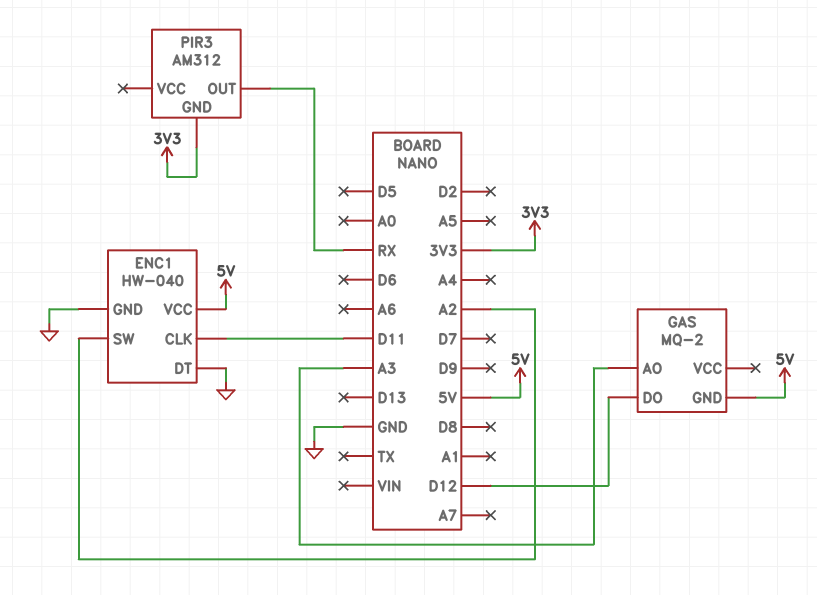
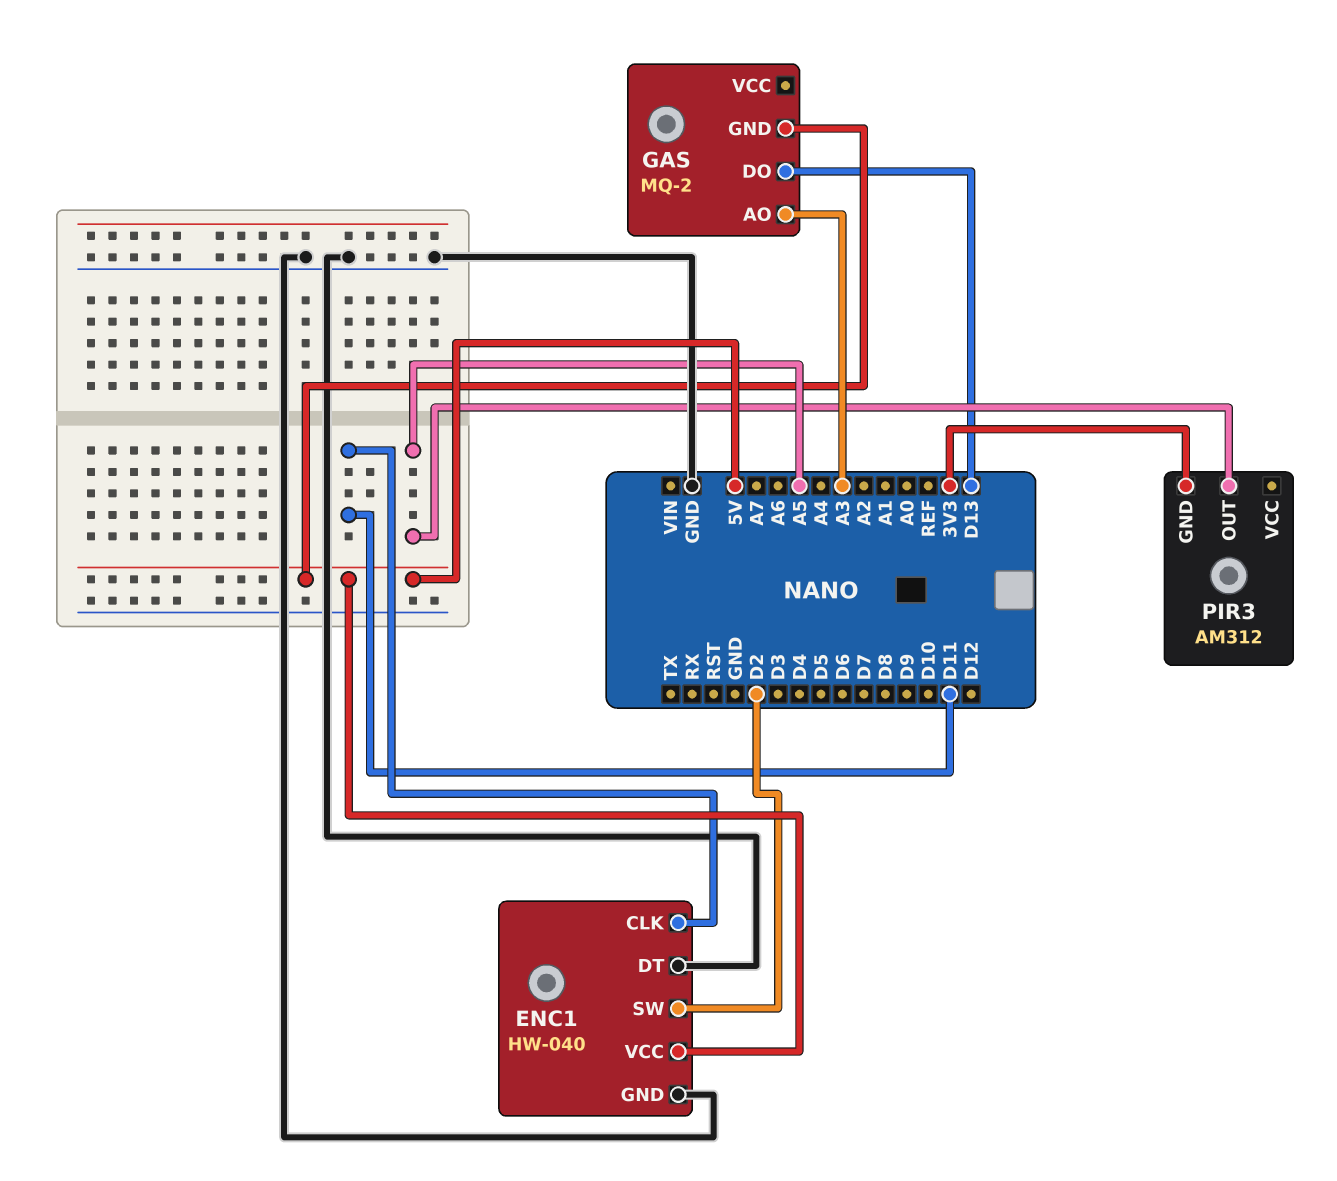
ENC1 pin SW: A2 -> D2
GAS pin DO: D12 -> D13
PIR3 pin OUT: RX -> A5

